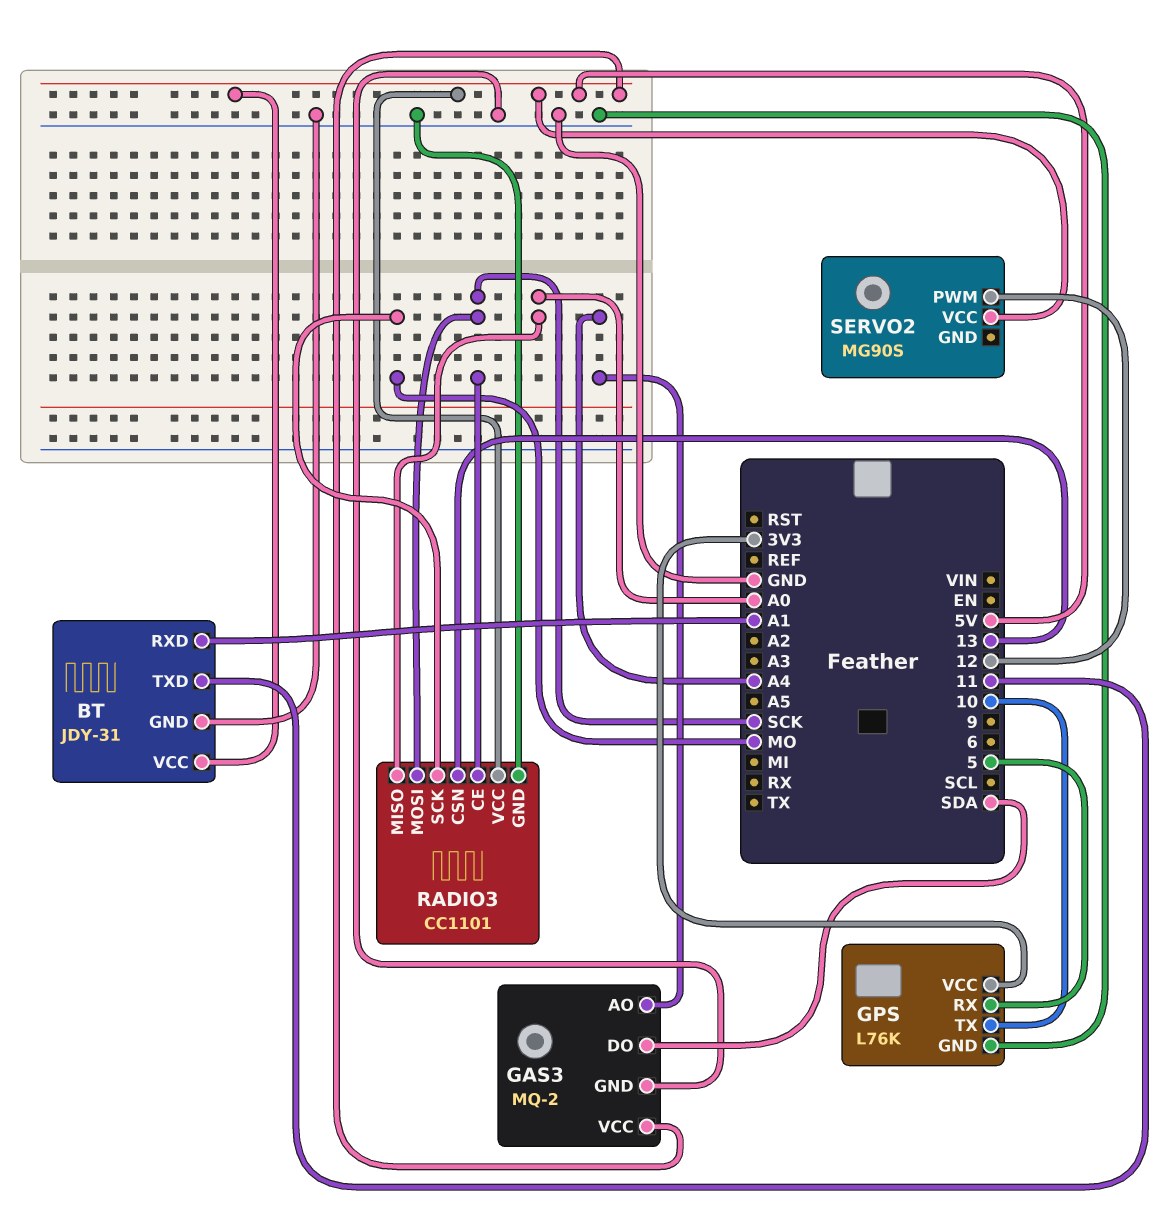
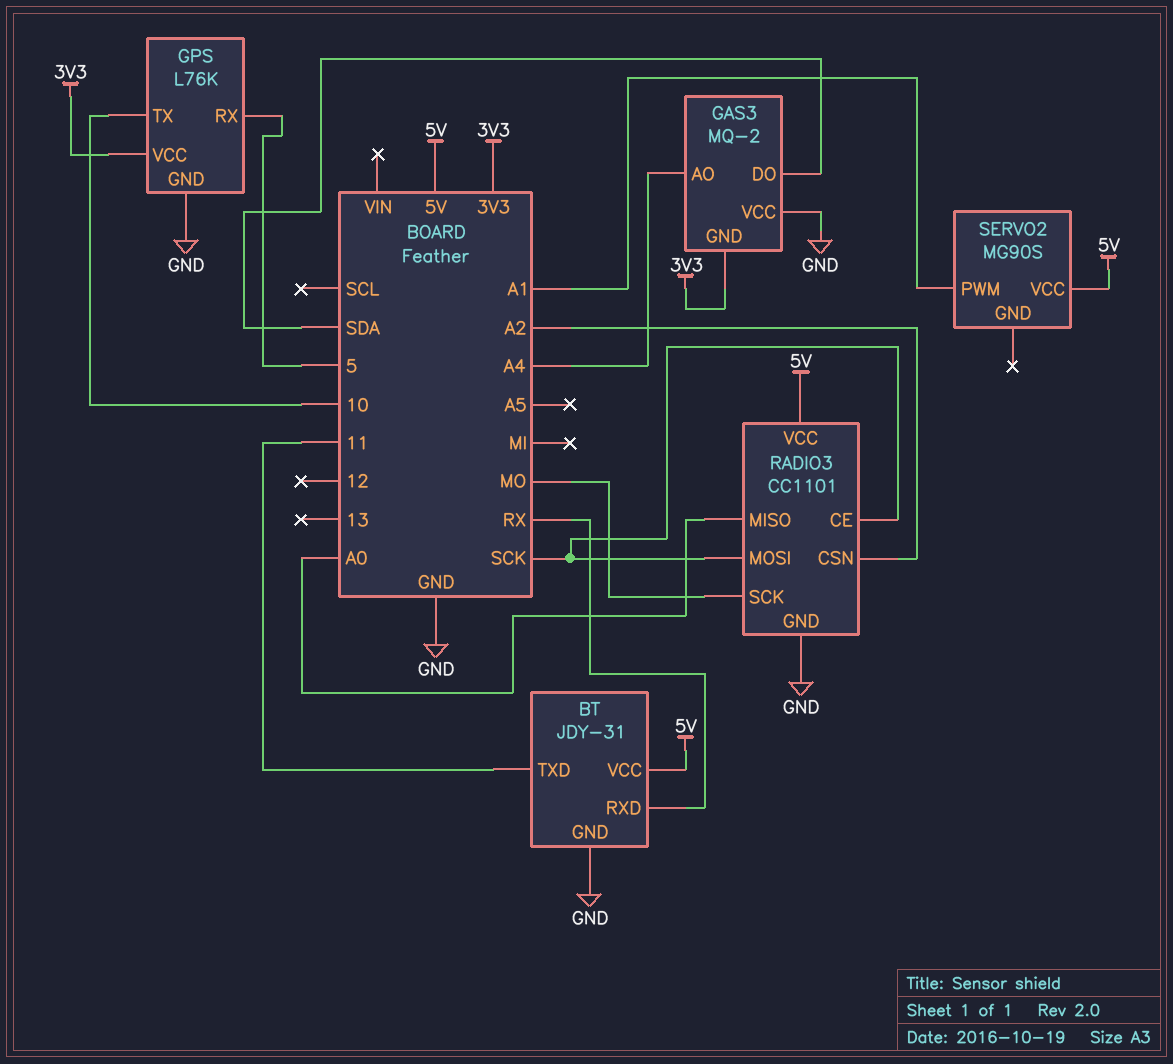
BT pin RXD: A1 -> RX
GAS3 pin GND: GND -> 3V3
GAS3 pin VCC: 5V -> GND
RADIO3 pin CSN: 13 -> A2
SERVO2 pin PWM: 12 -> A1

